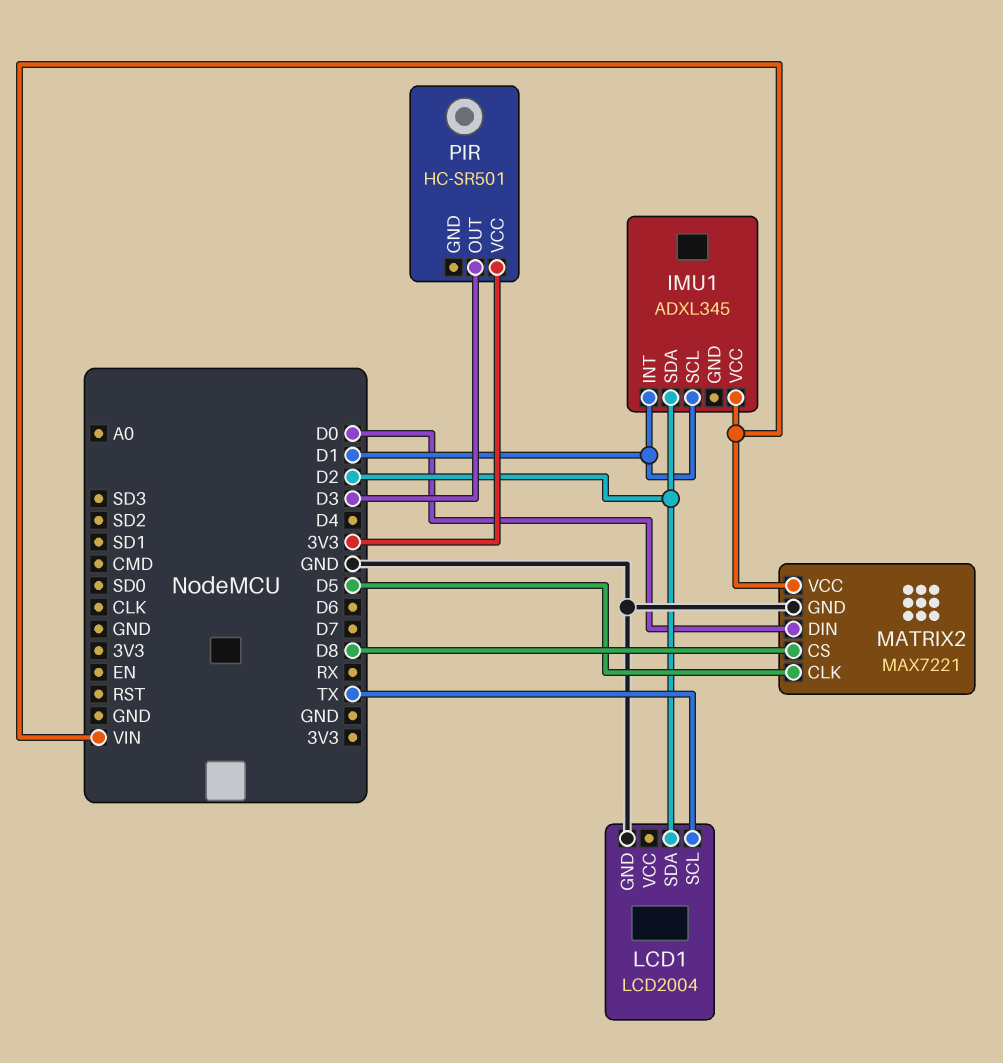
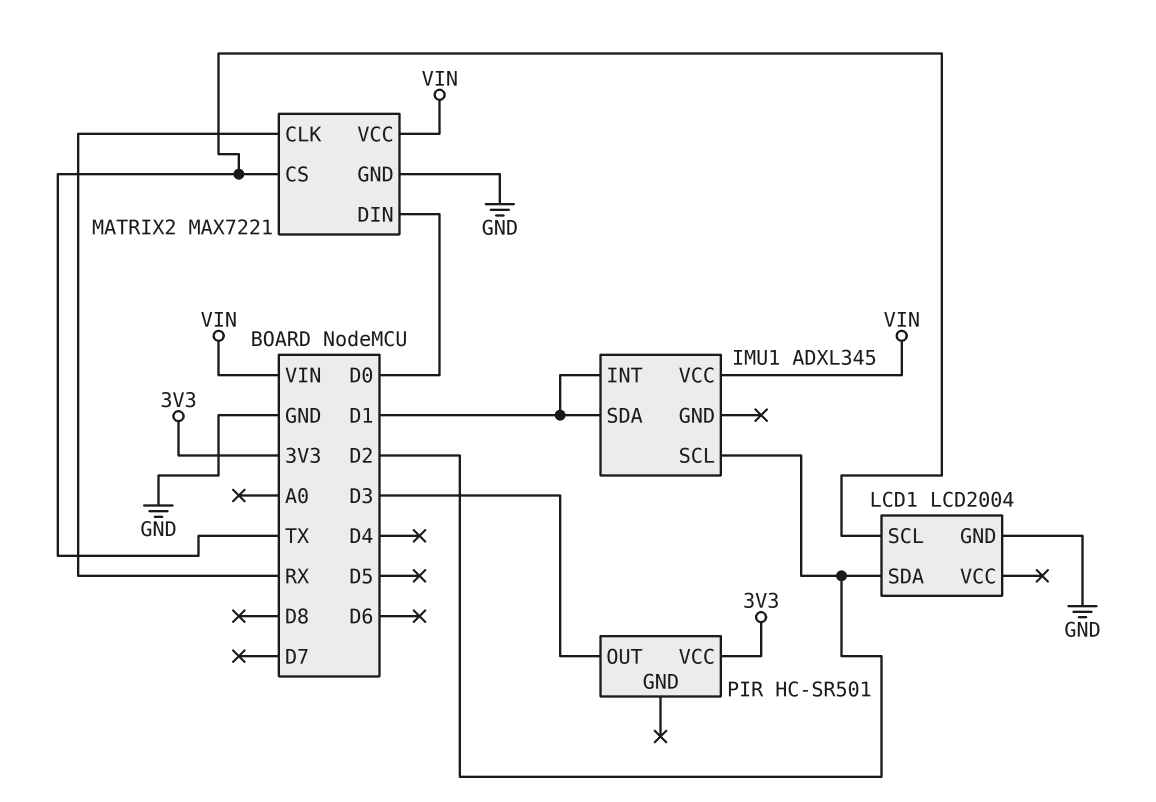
IMU1 pin SCL: D1 -> D2
IMU1 pin SDA: D2 -> D1
MATRIX2 pin CLK: D5 -> RX
MATRIX2 pin CS: D8 -> TX

